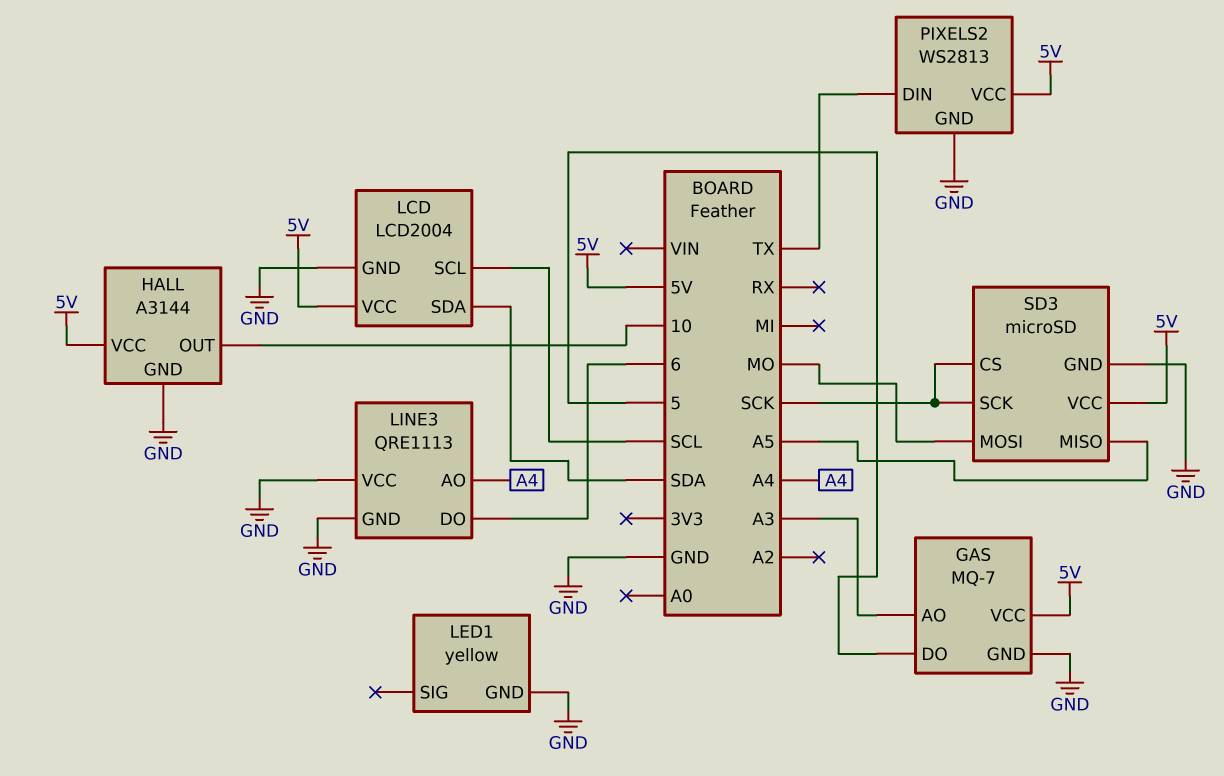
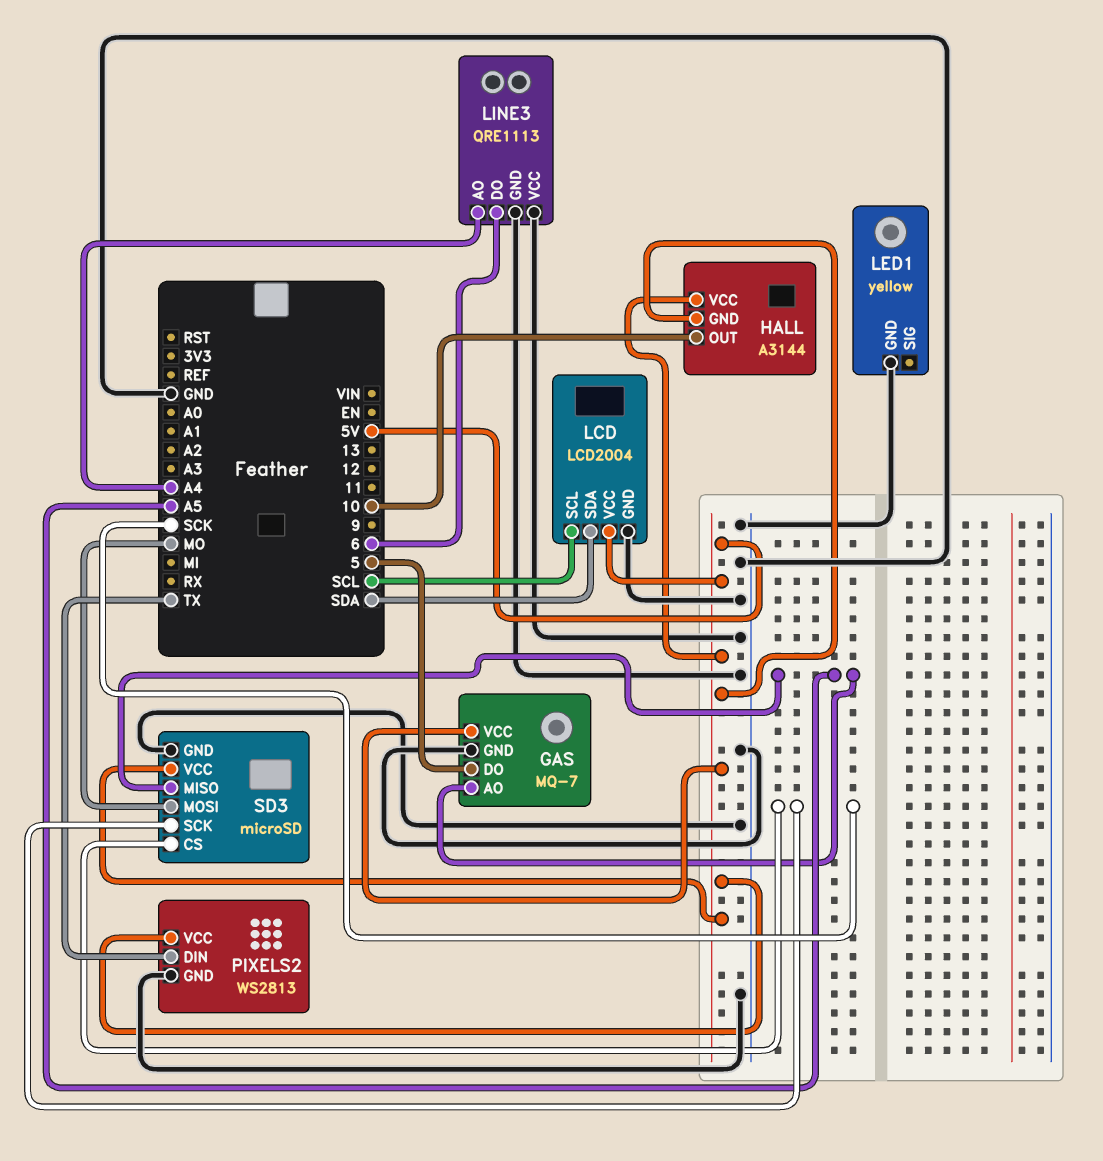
GAS pin AO: A3 -> A5
HALL pin GND: GND -> 5V

